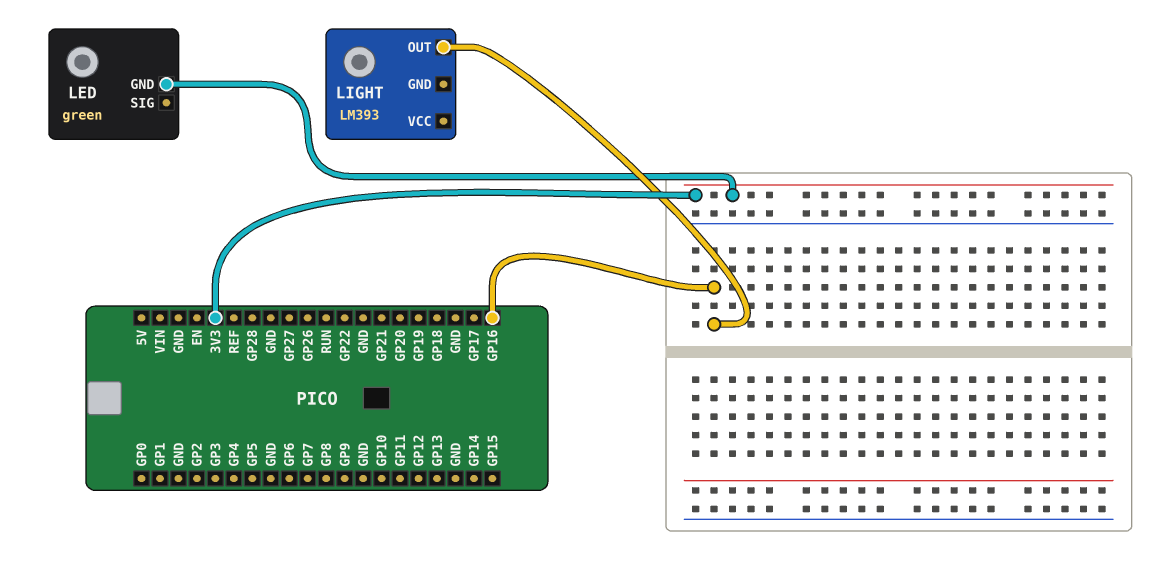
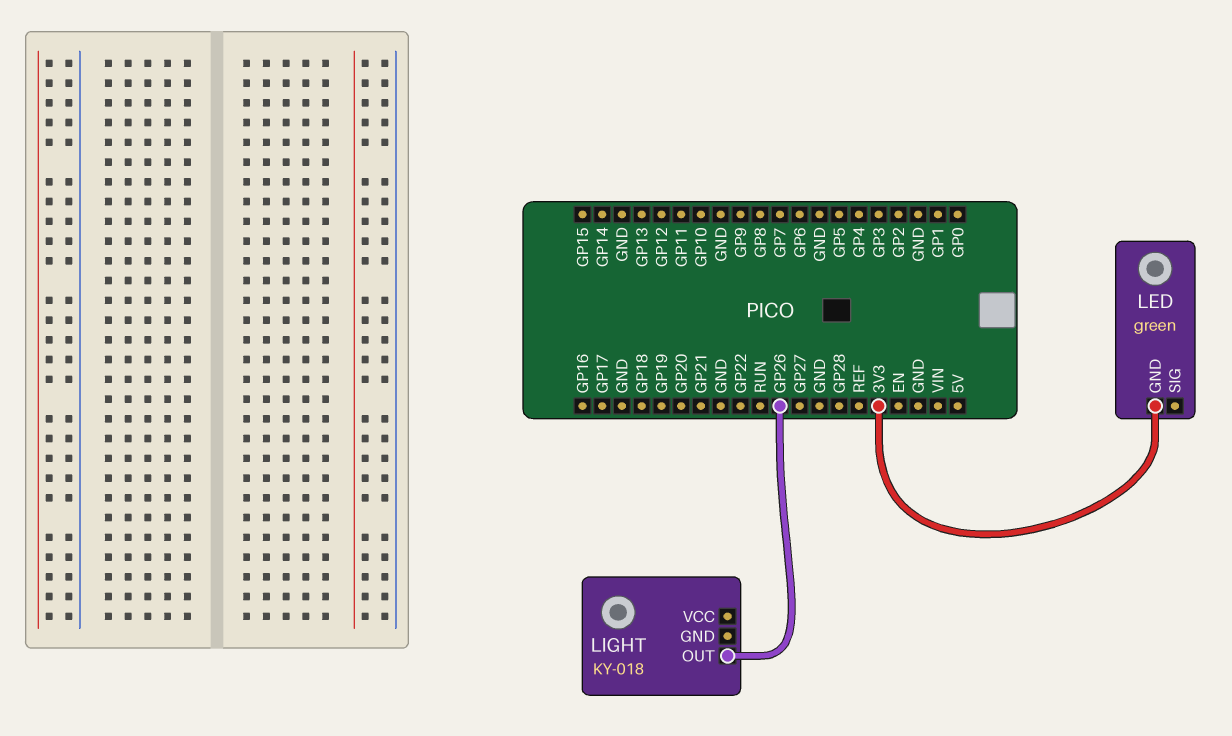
LIGHT: LM393 -> KY-018
LIGHT pin OUT: GP16 -> GP26

